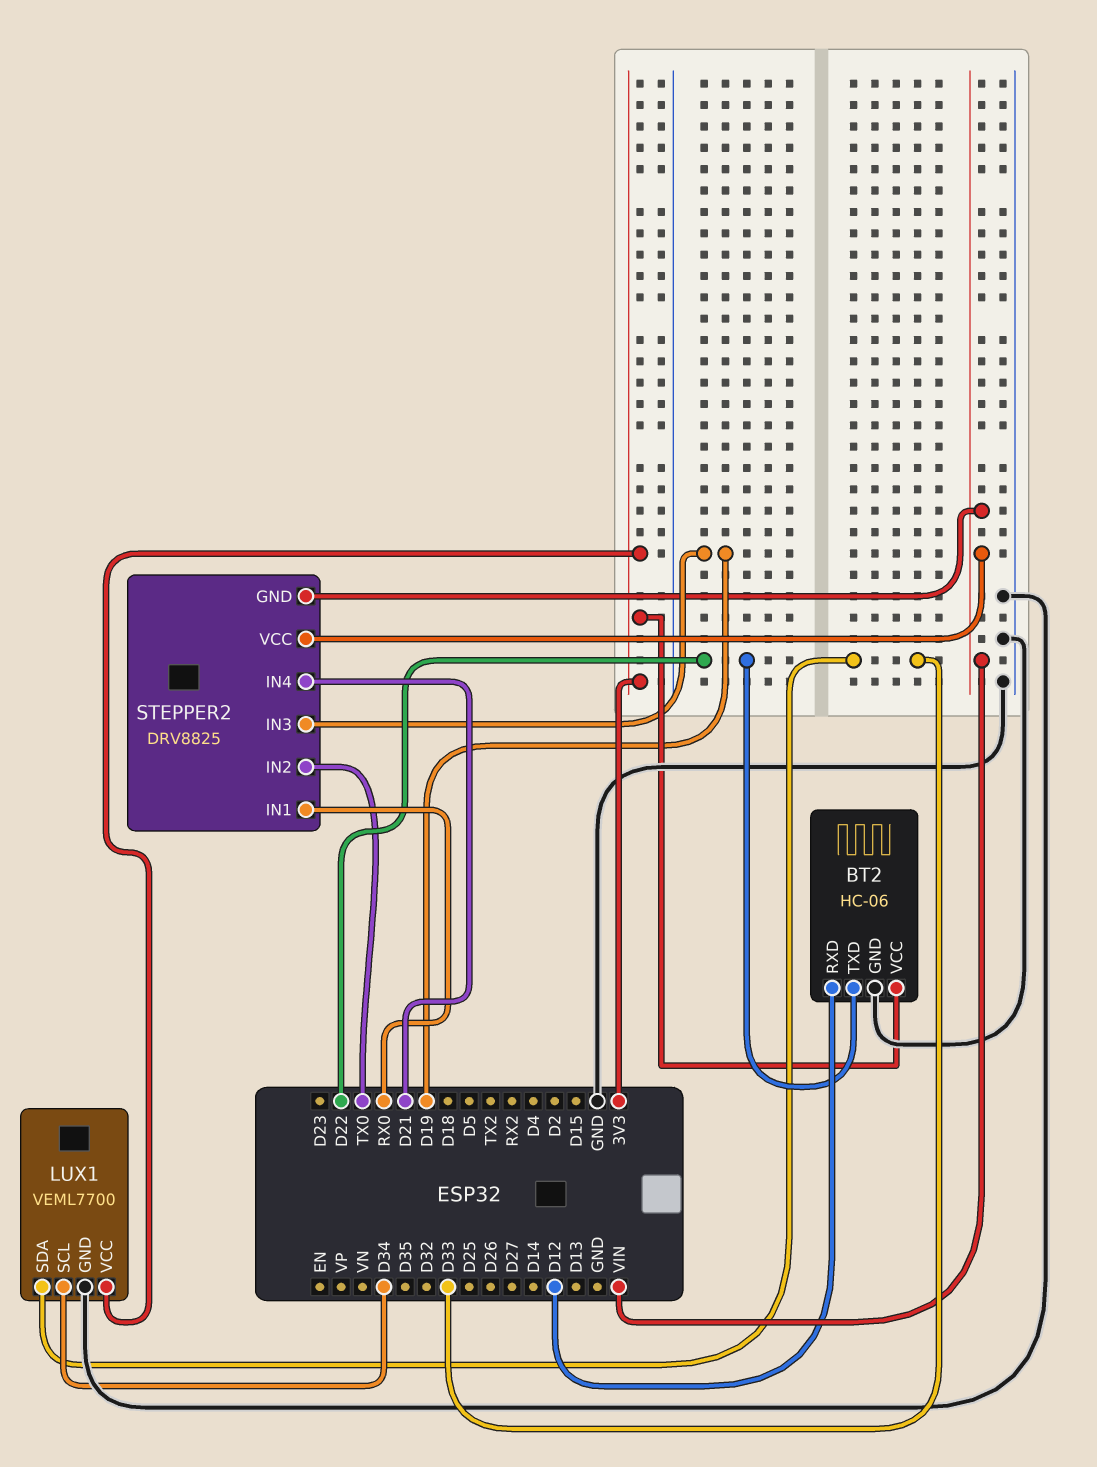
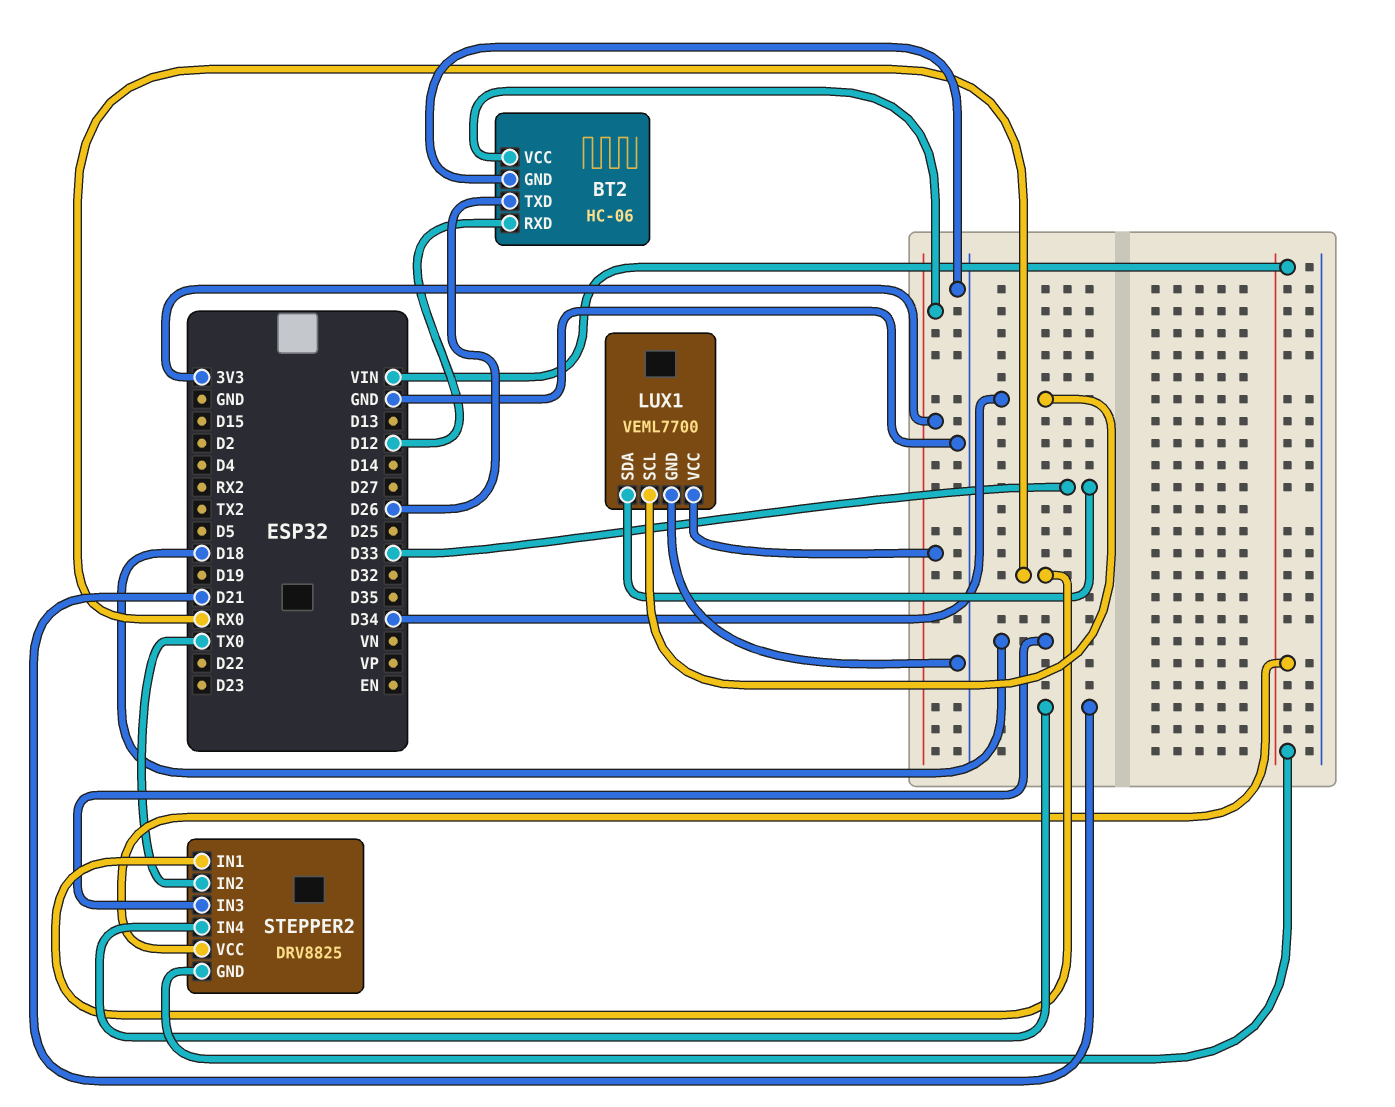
BT2 pin TXD: D22 -> D26
STEPPER2 pin IN3: D19 -> D18

